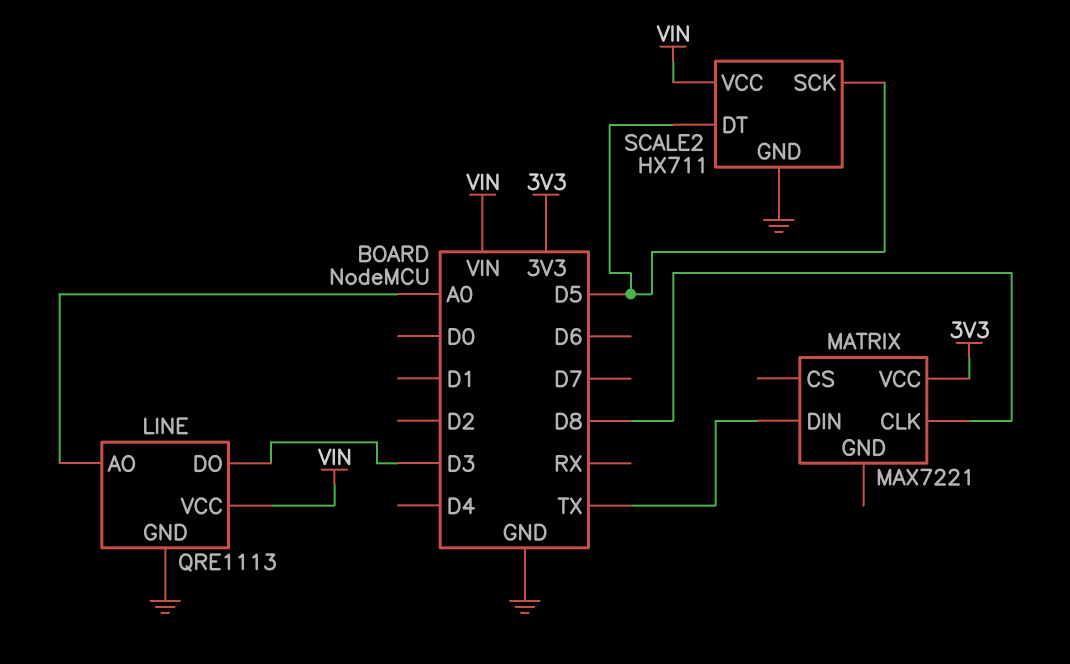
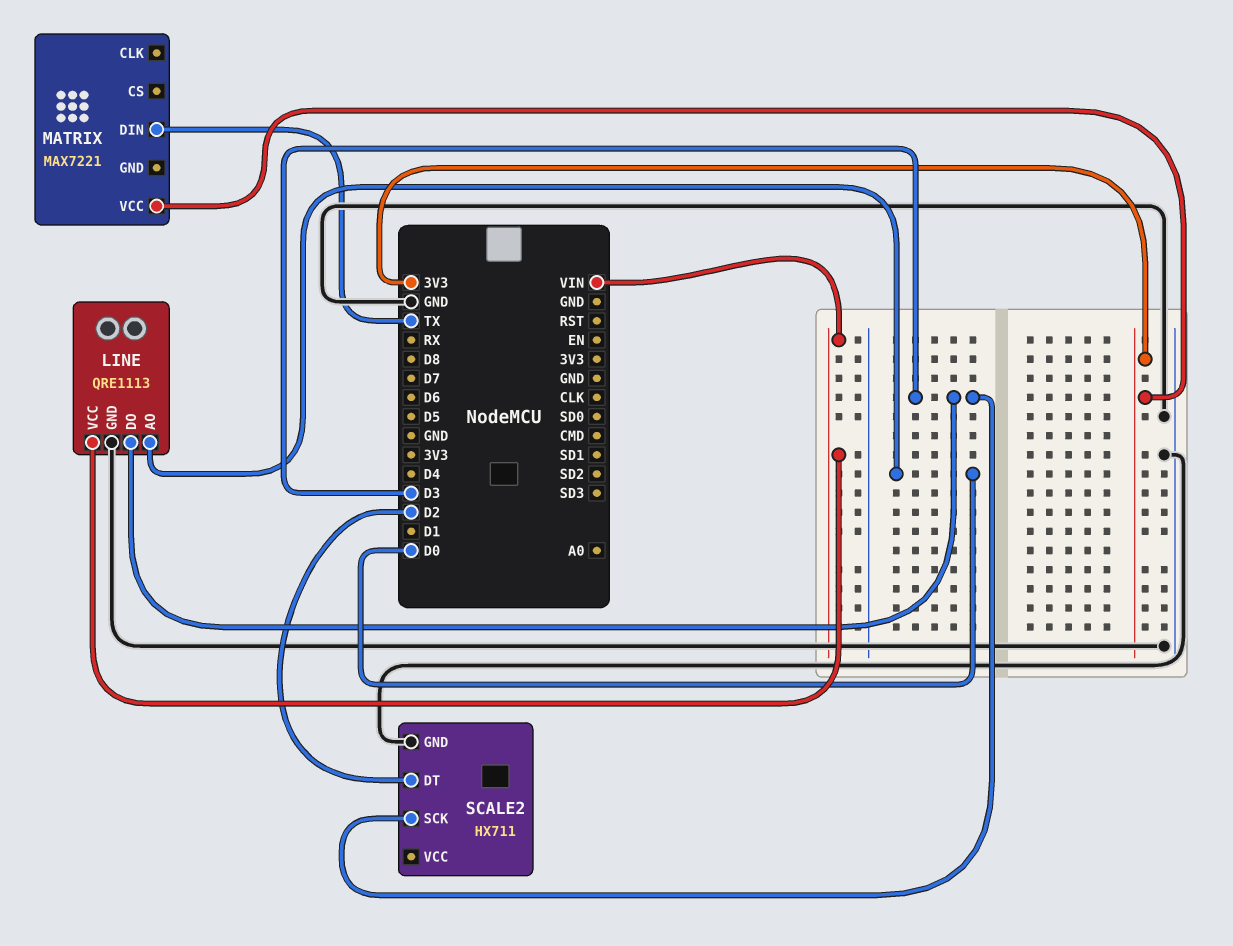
LINE pin AO: A0 -> D0
MATRIX pin CLK: D8 -> none
SCALE2 pin DT: D5 -> D2
SCALE2 pin SCK: D5 -> D3
SCALE2 pin VCC: VIN -> none

